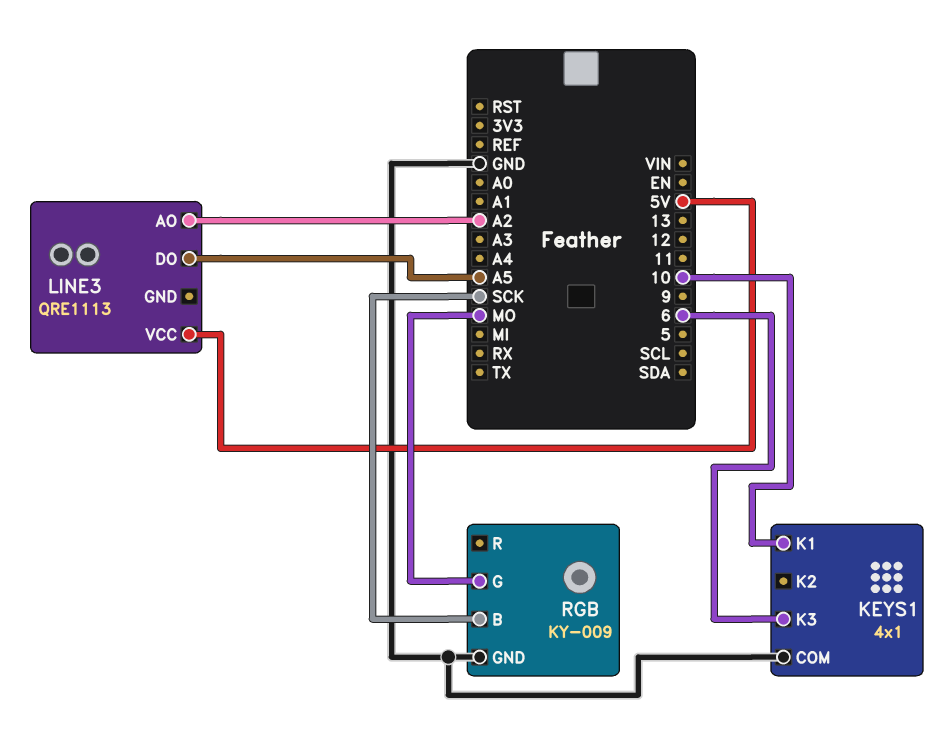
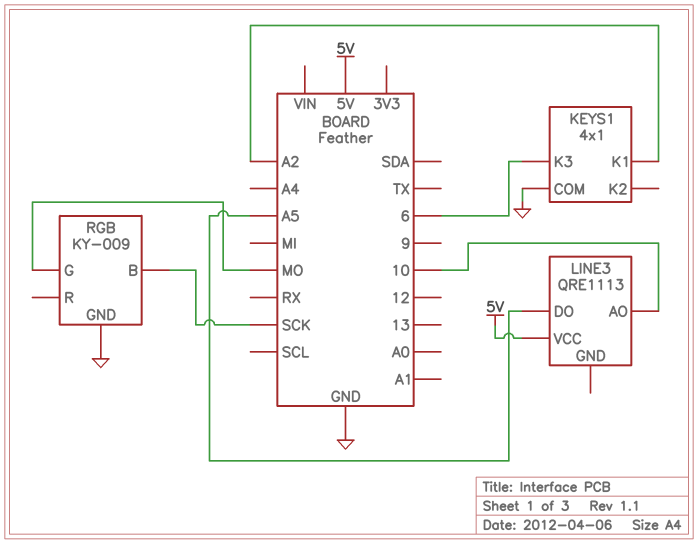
KEYS1 pin K1: 10 -> A2
LINE3 pin AO: A2 -> 10

